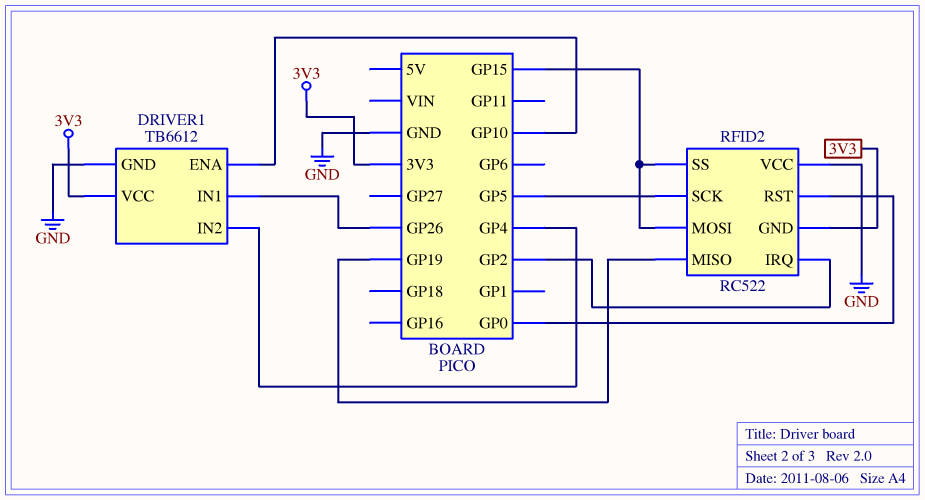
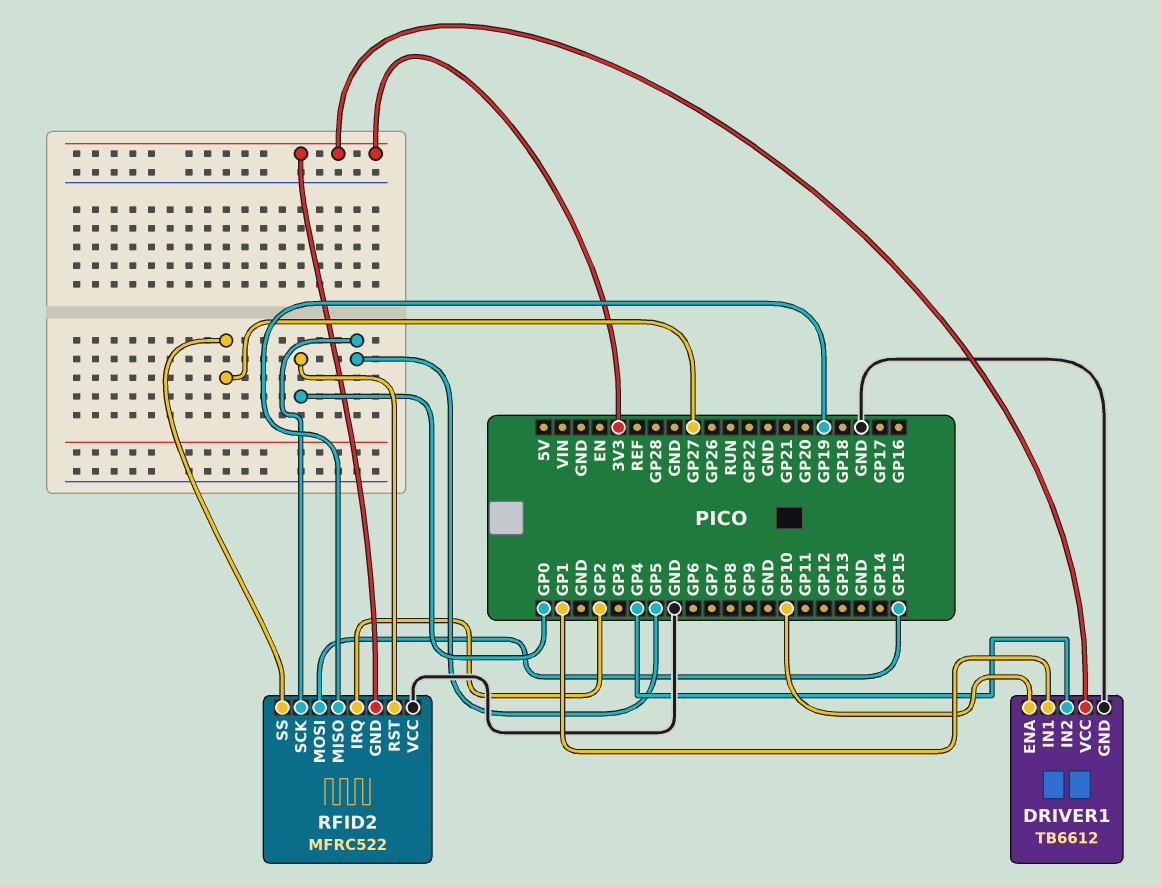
DRIVER1 pin IN1: GP26 -> GP1
RFID2: RC522 -> MFRC522
RFID2 pin SS: GP15 -> GP27

